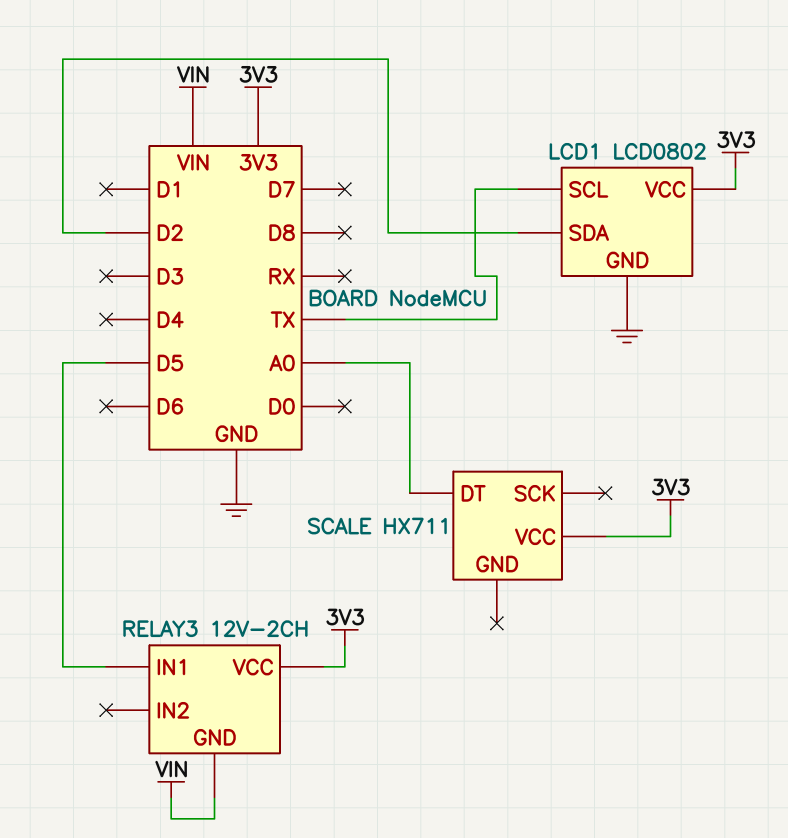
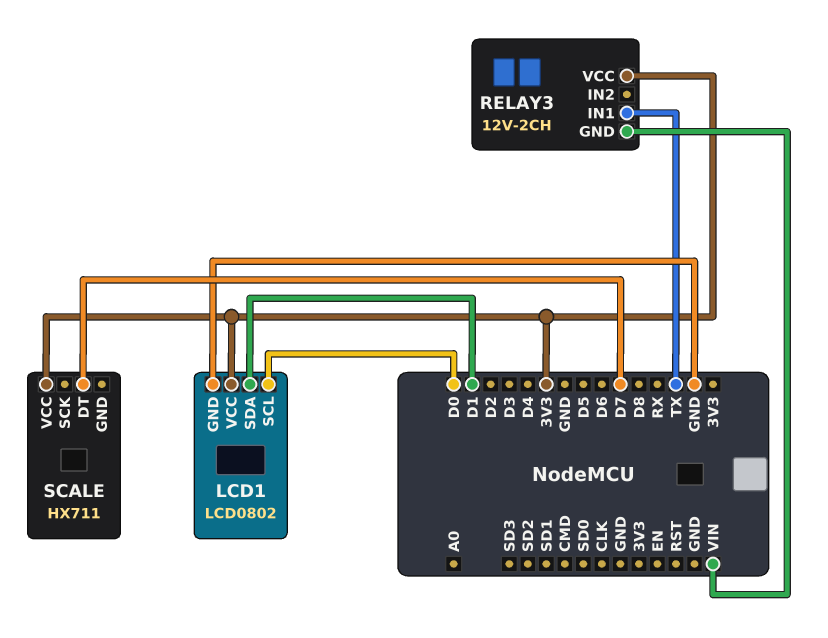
LCD1 pin SCL: TX -> D0
LCD1 pin SDA: D2 -> D1
RELAY3 pin IN1: D5 -> TX
SCALE pin DT: A0 -> D7

